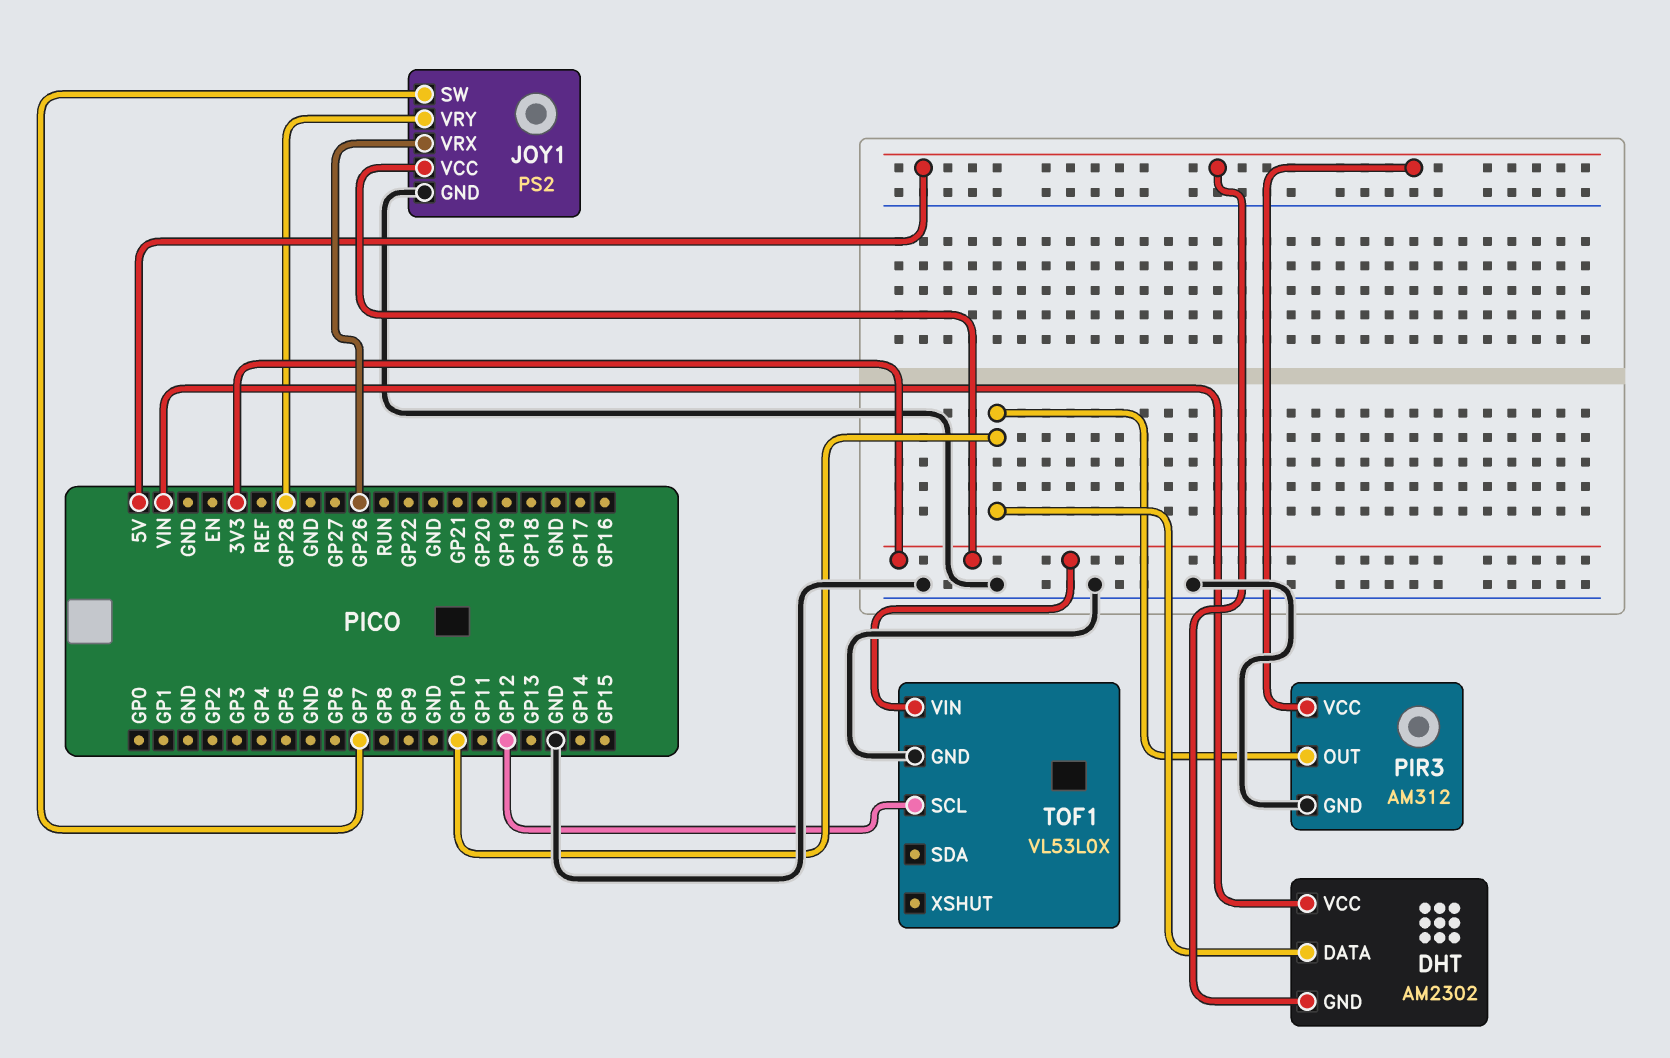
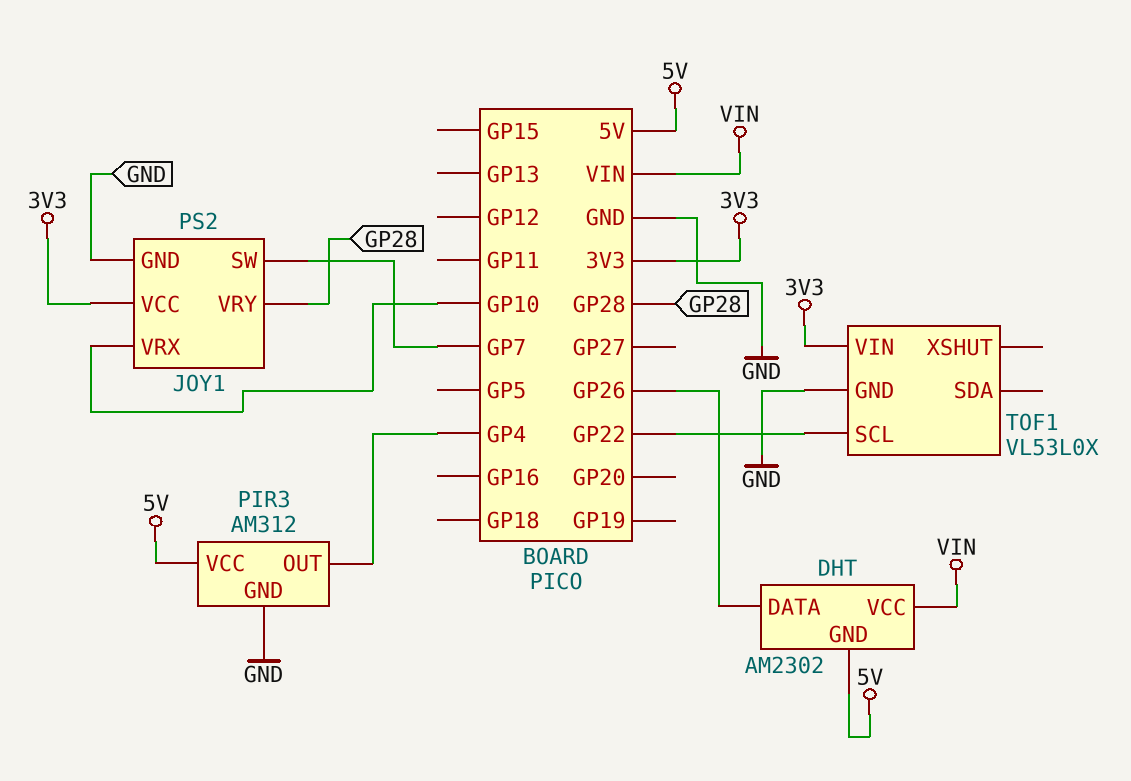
DHT pin DATA: GP10 -> GP26
JOY1 pin VRX: GP26 -> GP10
PIR3 pin OUT: GP10 -> GP4
TOF1 pin SCL: GP12 -> GP22

